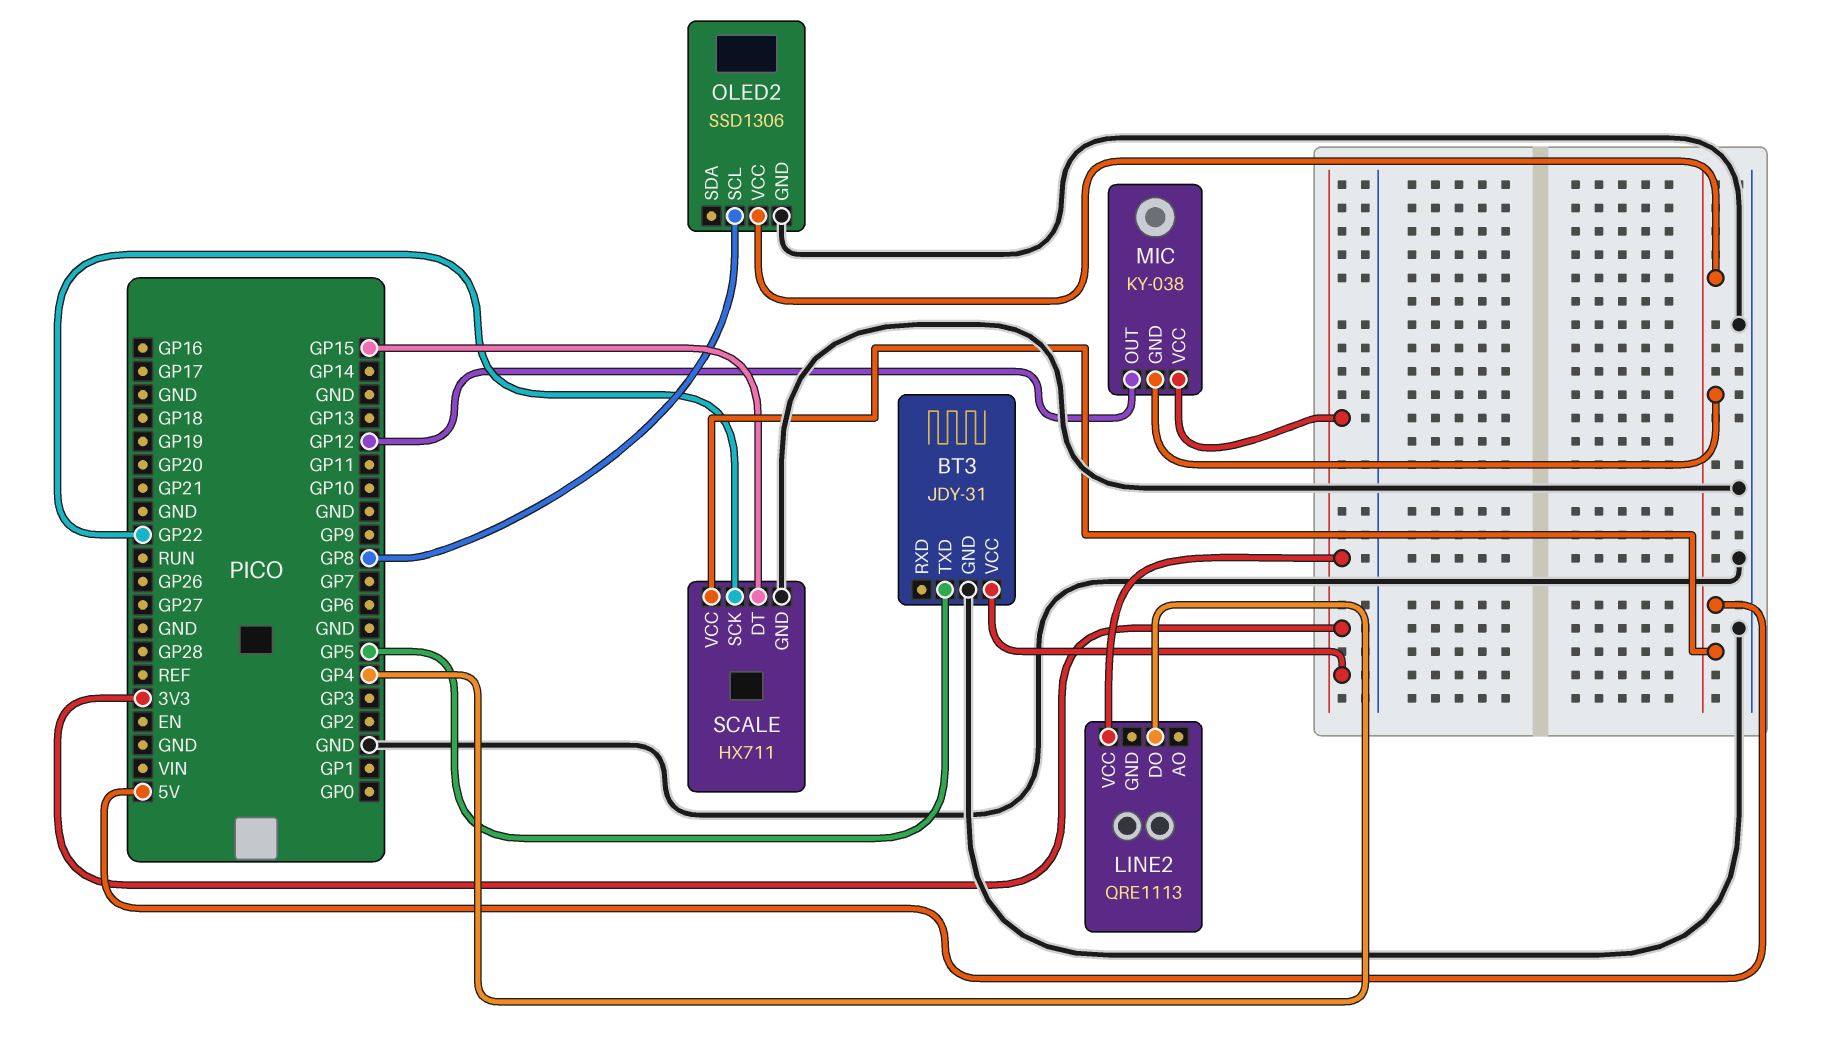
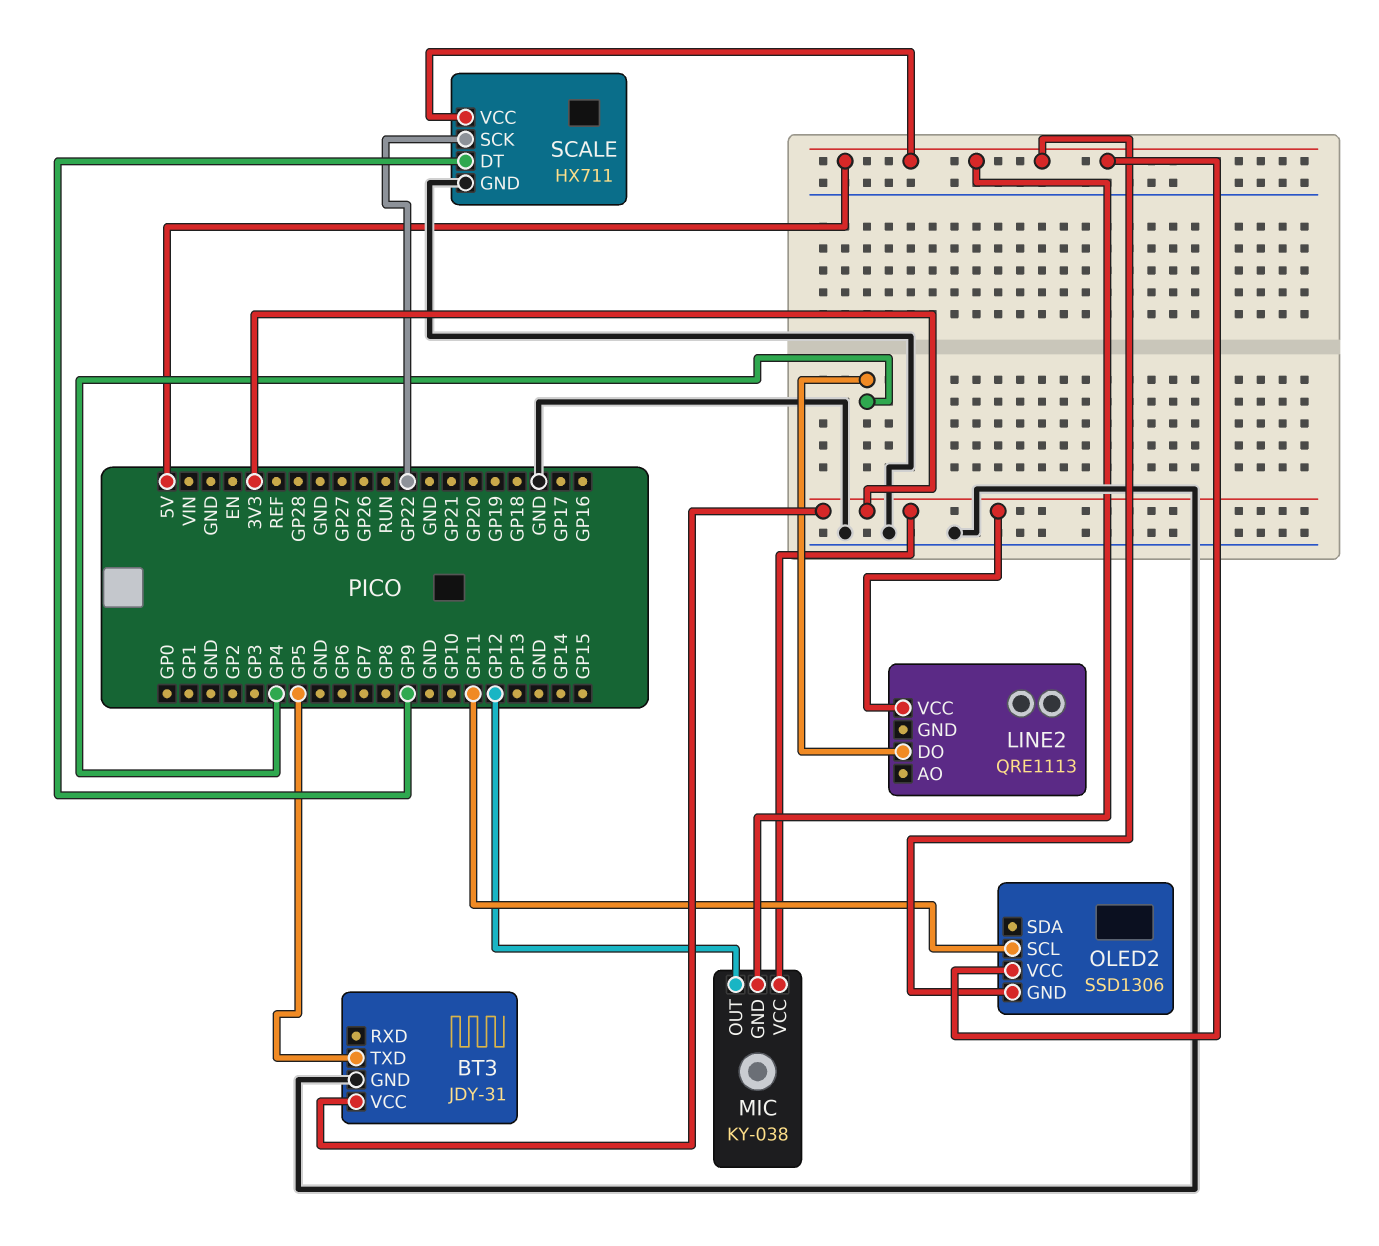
OLED2 pin GND: GND -> 5V
OLED2 pin SCL: GP8 -> GP11
SCALE pin DT: GP15 -> GP9

